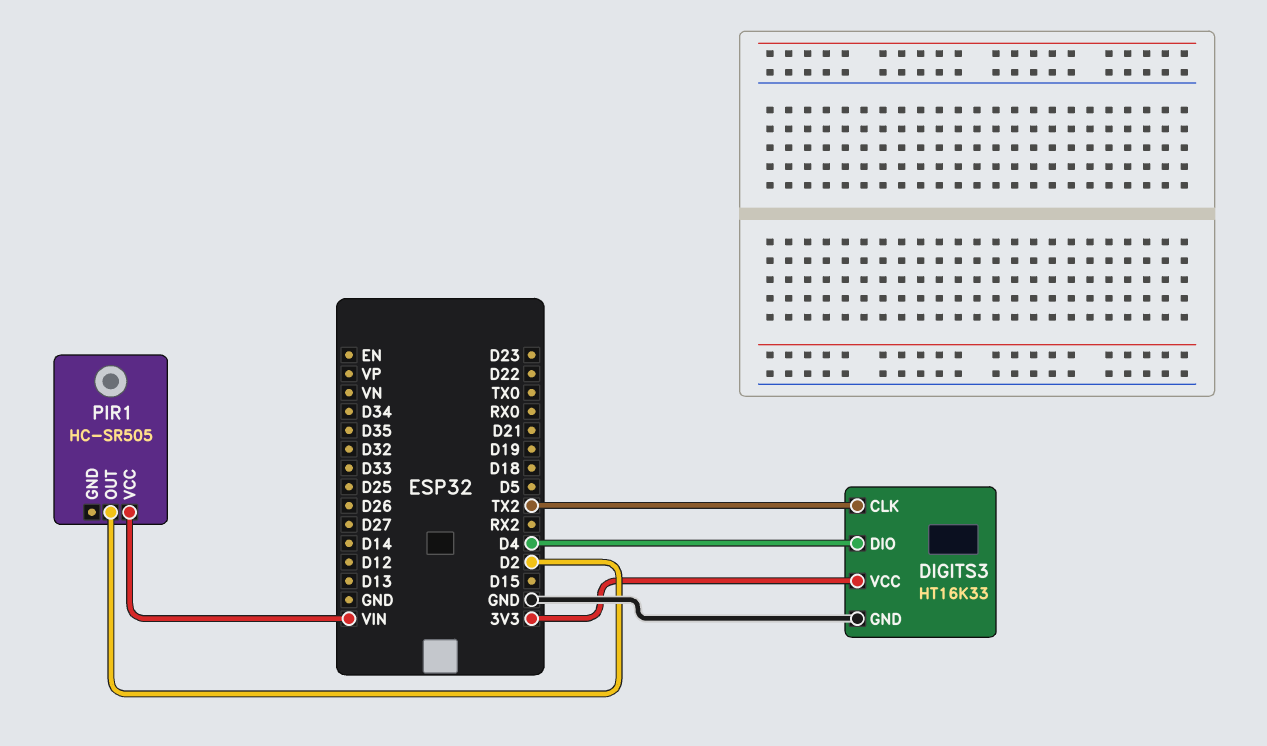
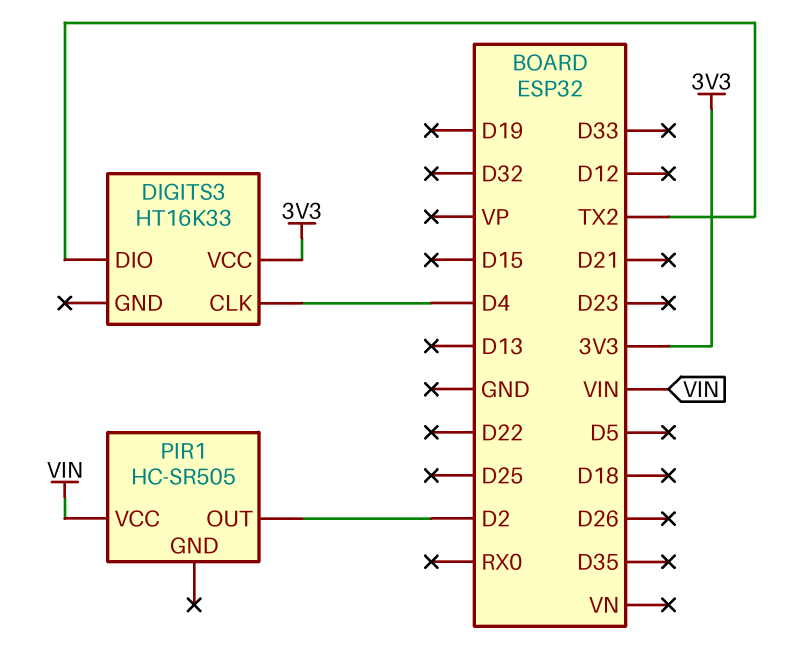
DIGITS3 pin CLK: TX2 -> D4
DIGITS3 pin DIO: D4 -> TX2
DIGITS3 pin GND: GND -> none

